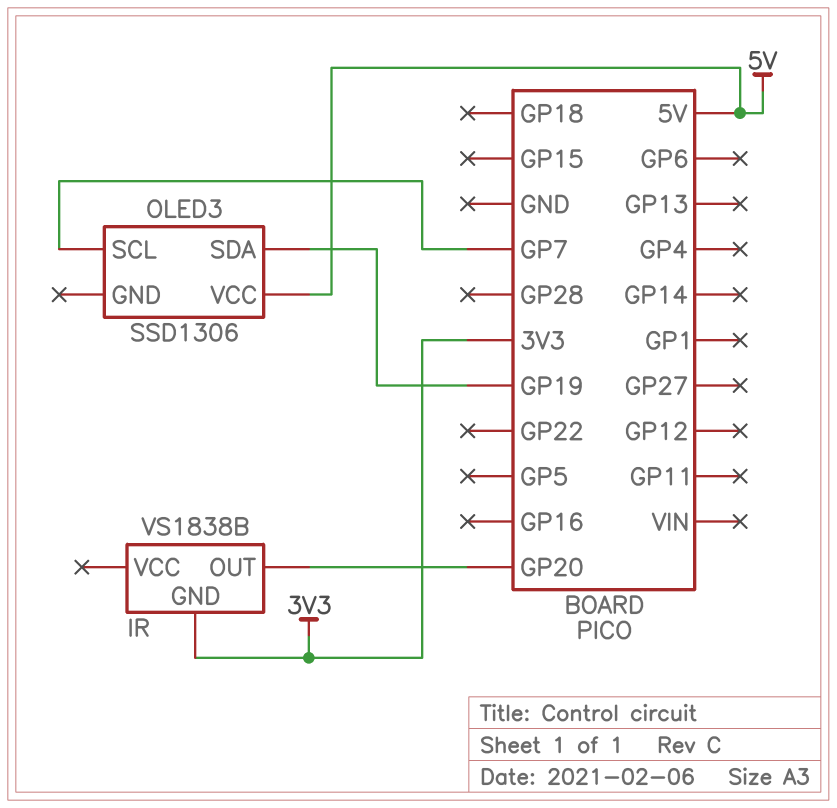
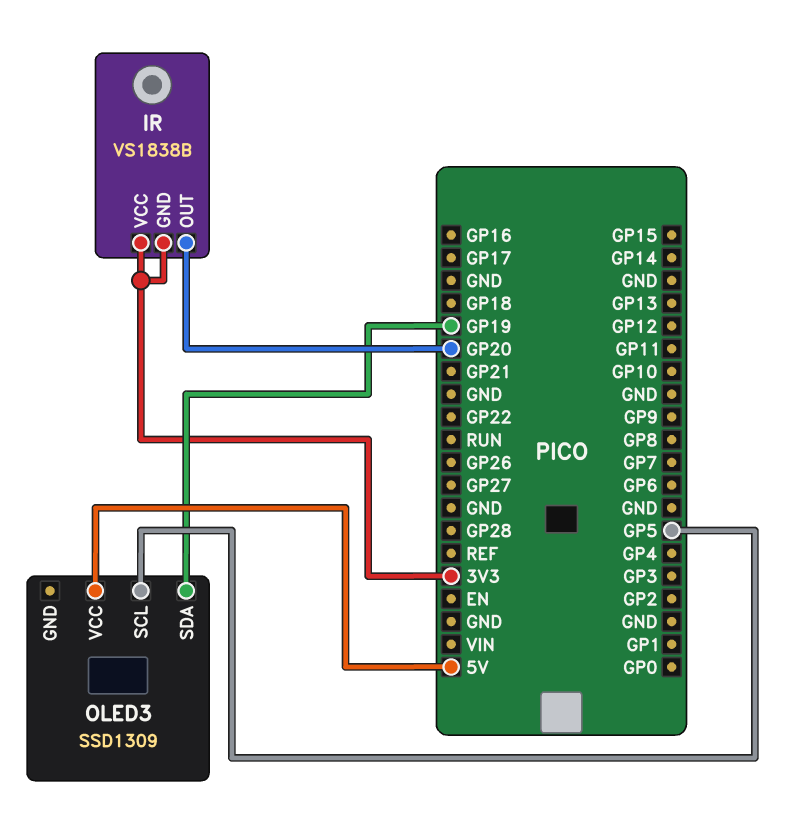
IR pin VCC: none -> 3V3
OLED3: SSD1306 -> SSD1309
OLED3 pin SCL: GP7 -> GP5

